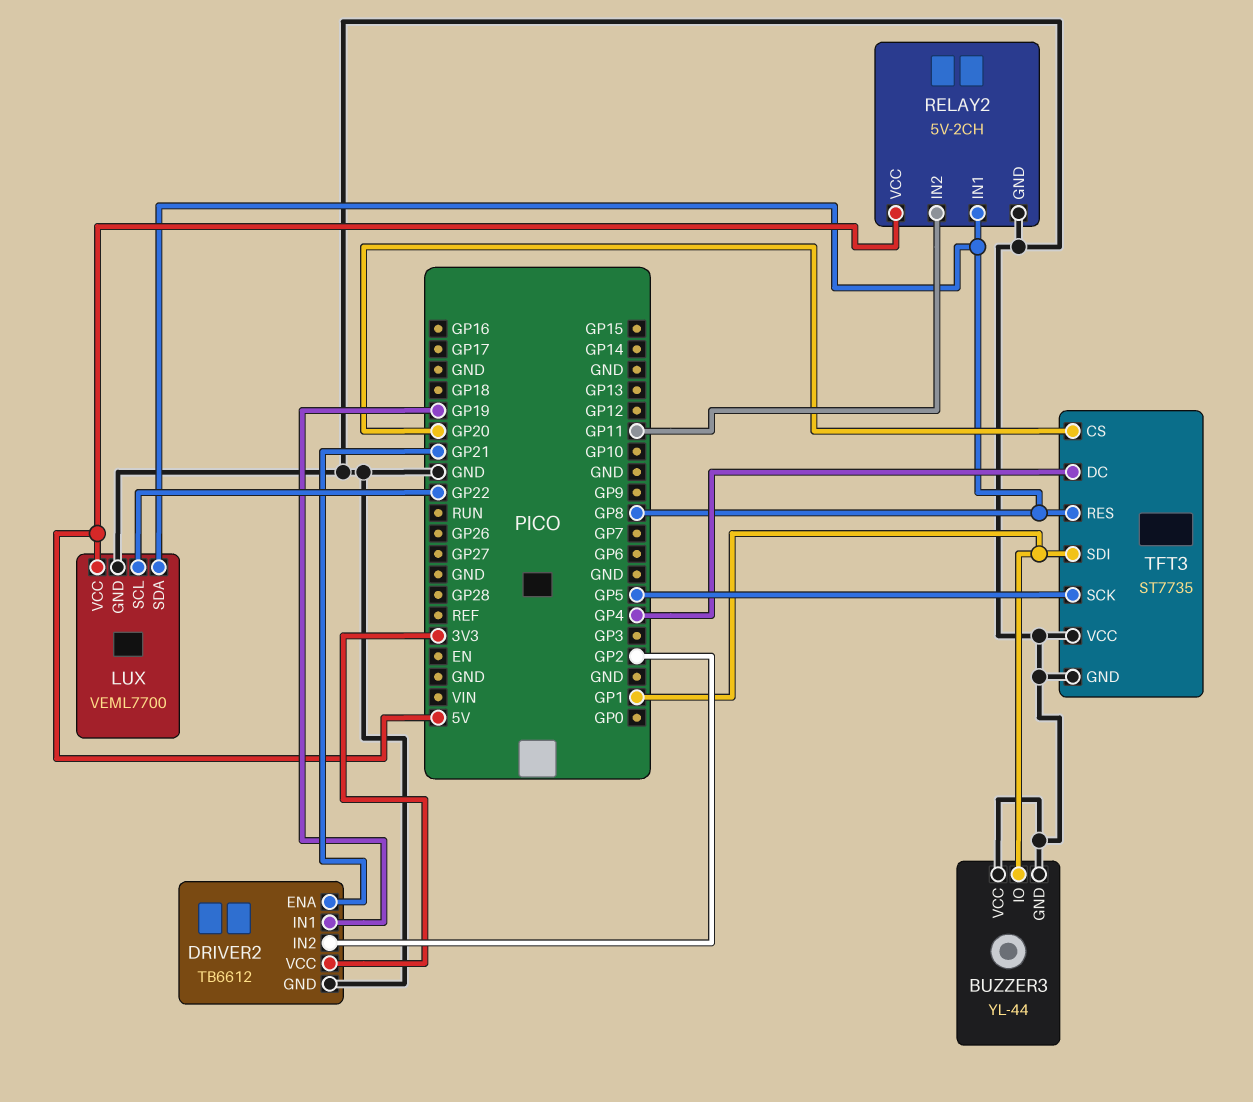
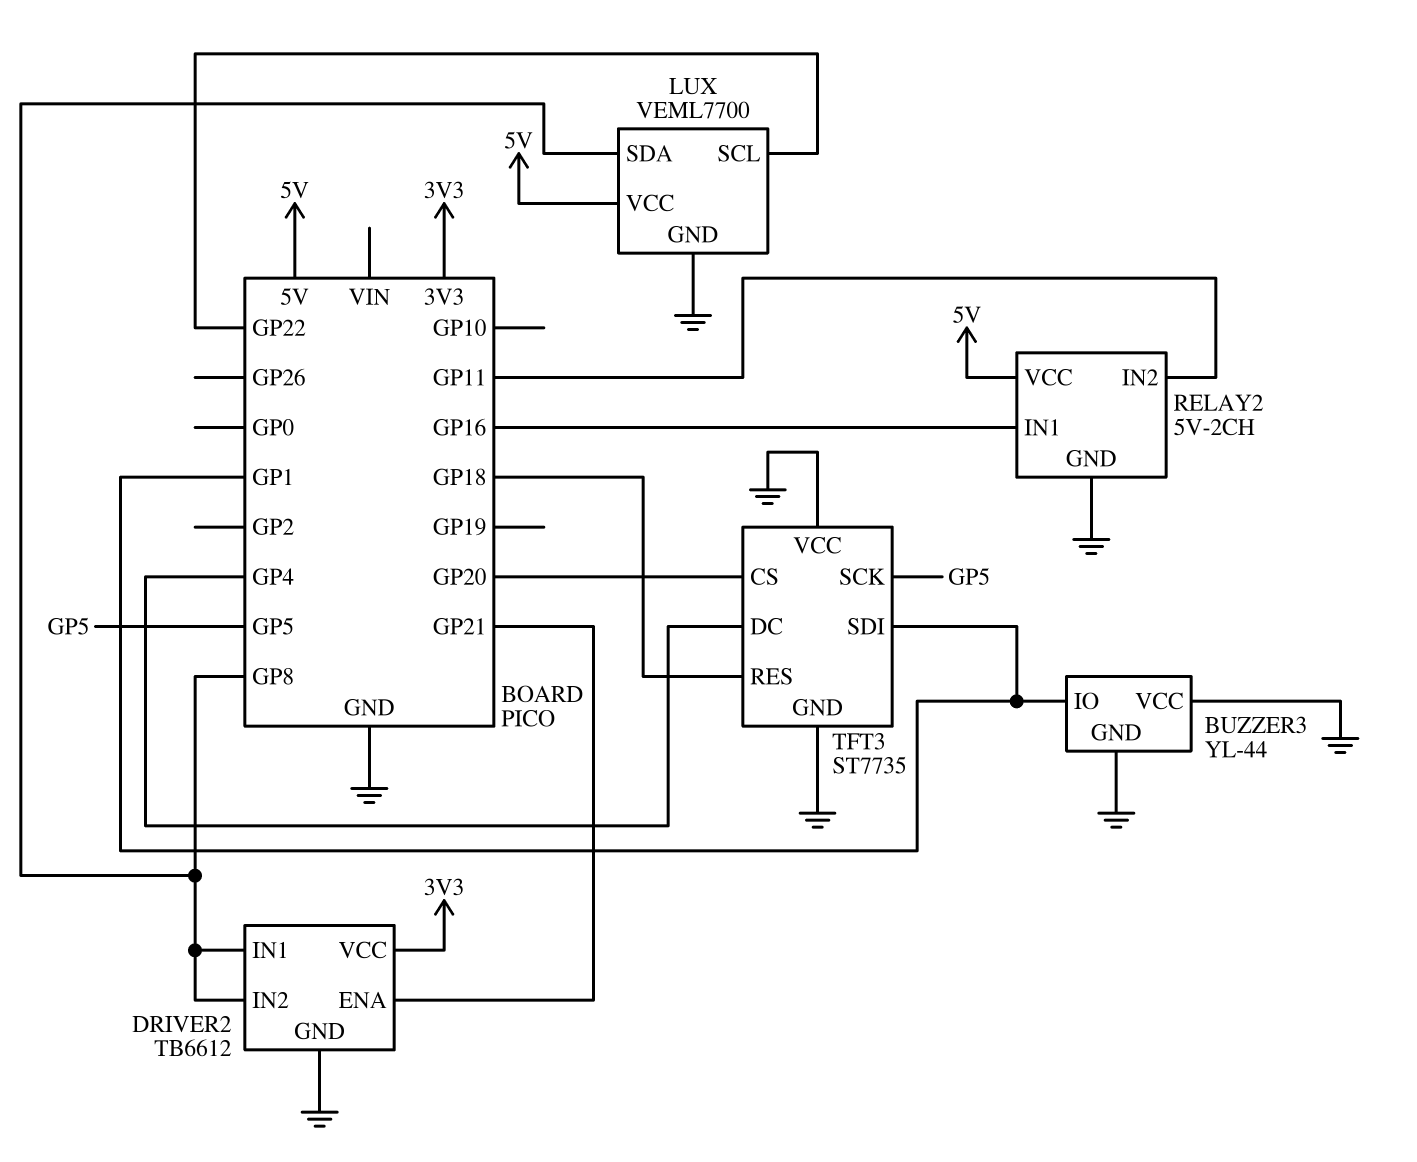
DRIVER2 pin IN1: GP19 -> GP8
DRIVER2 pin IN2: GP2 -> GP8
RELAY2 pin IN1: GP8 -> GP16
TFT3 pin RES: GP8 -> GP18

